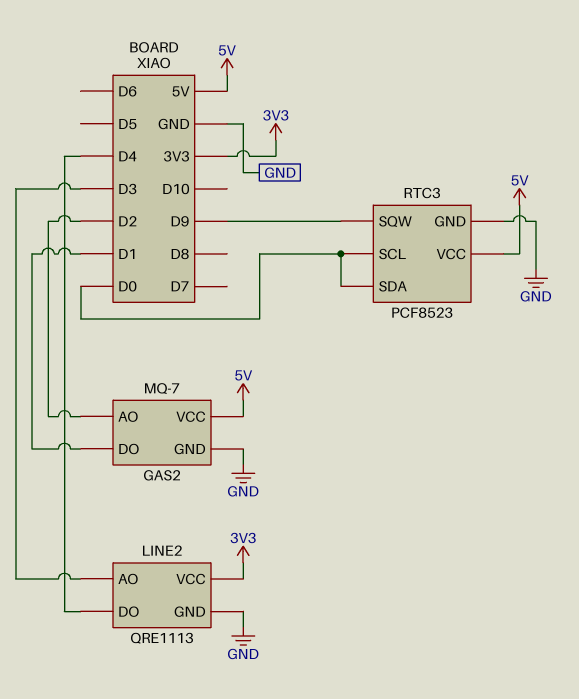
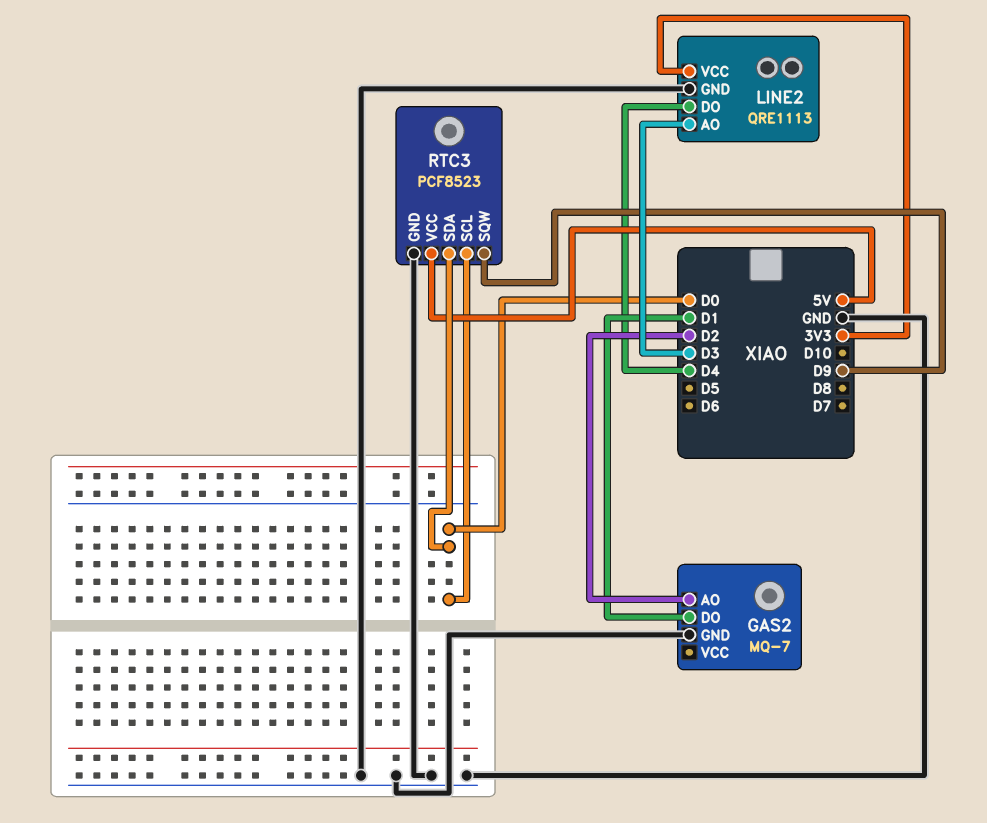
GAS2 pin VCC: 5V -> none

